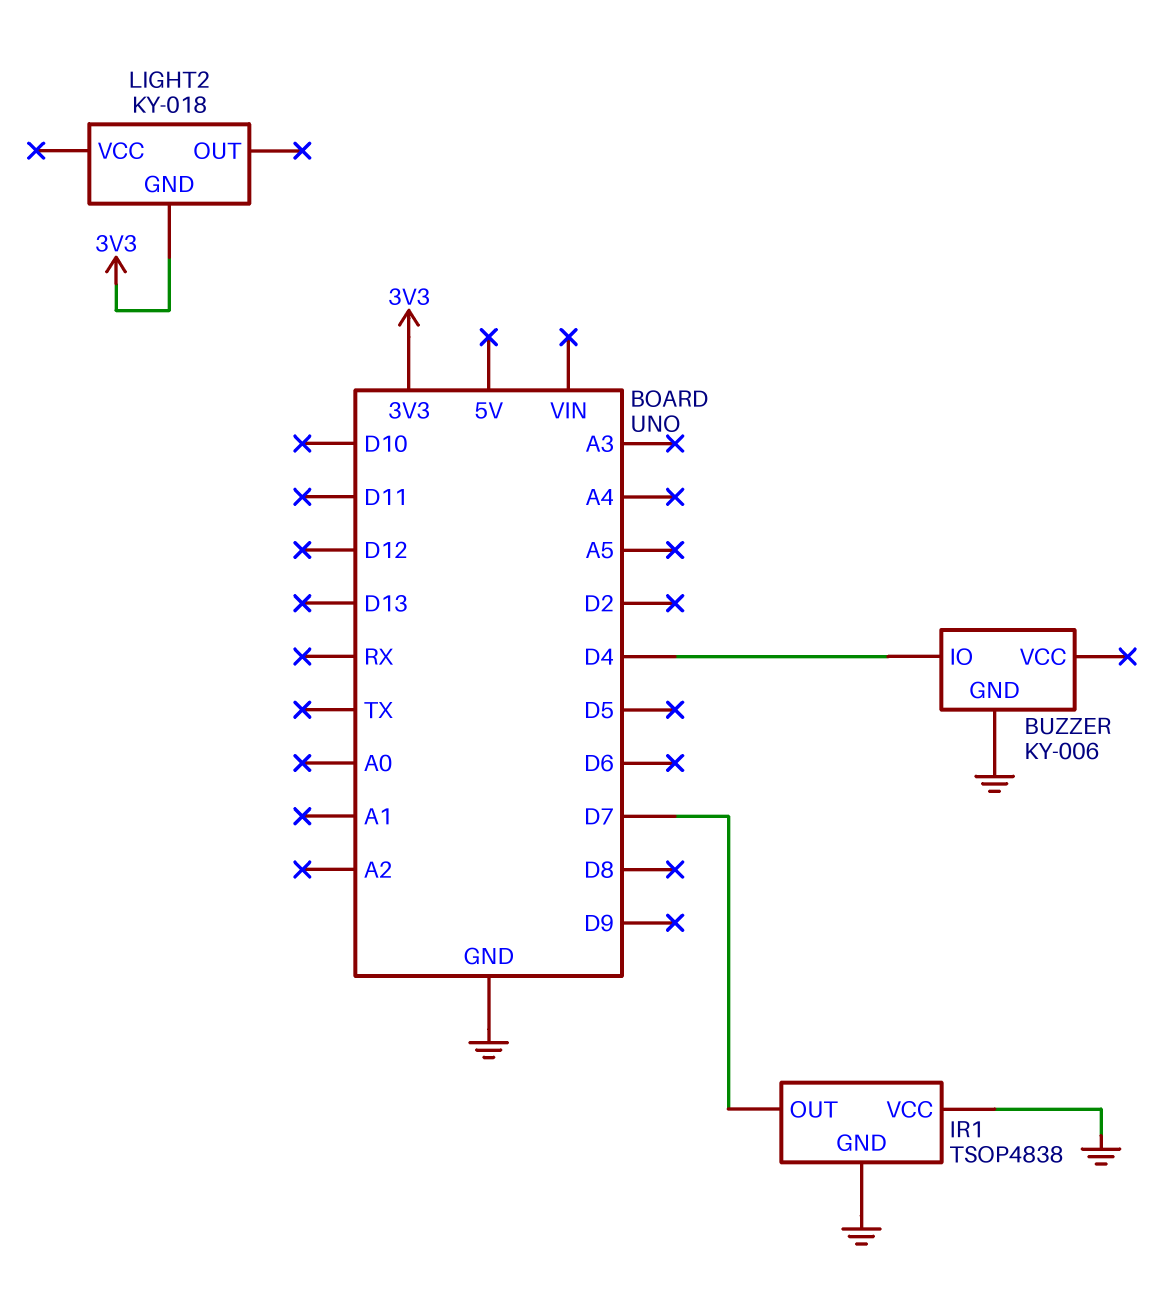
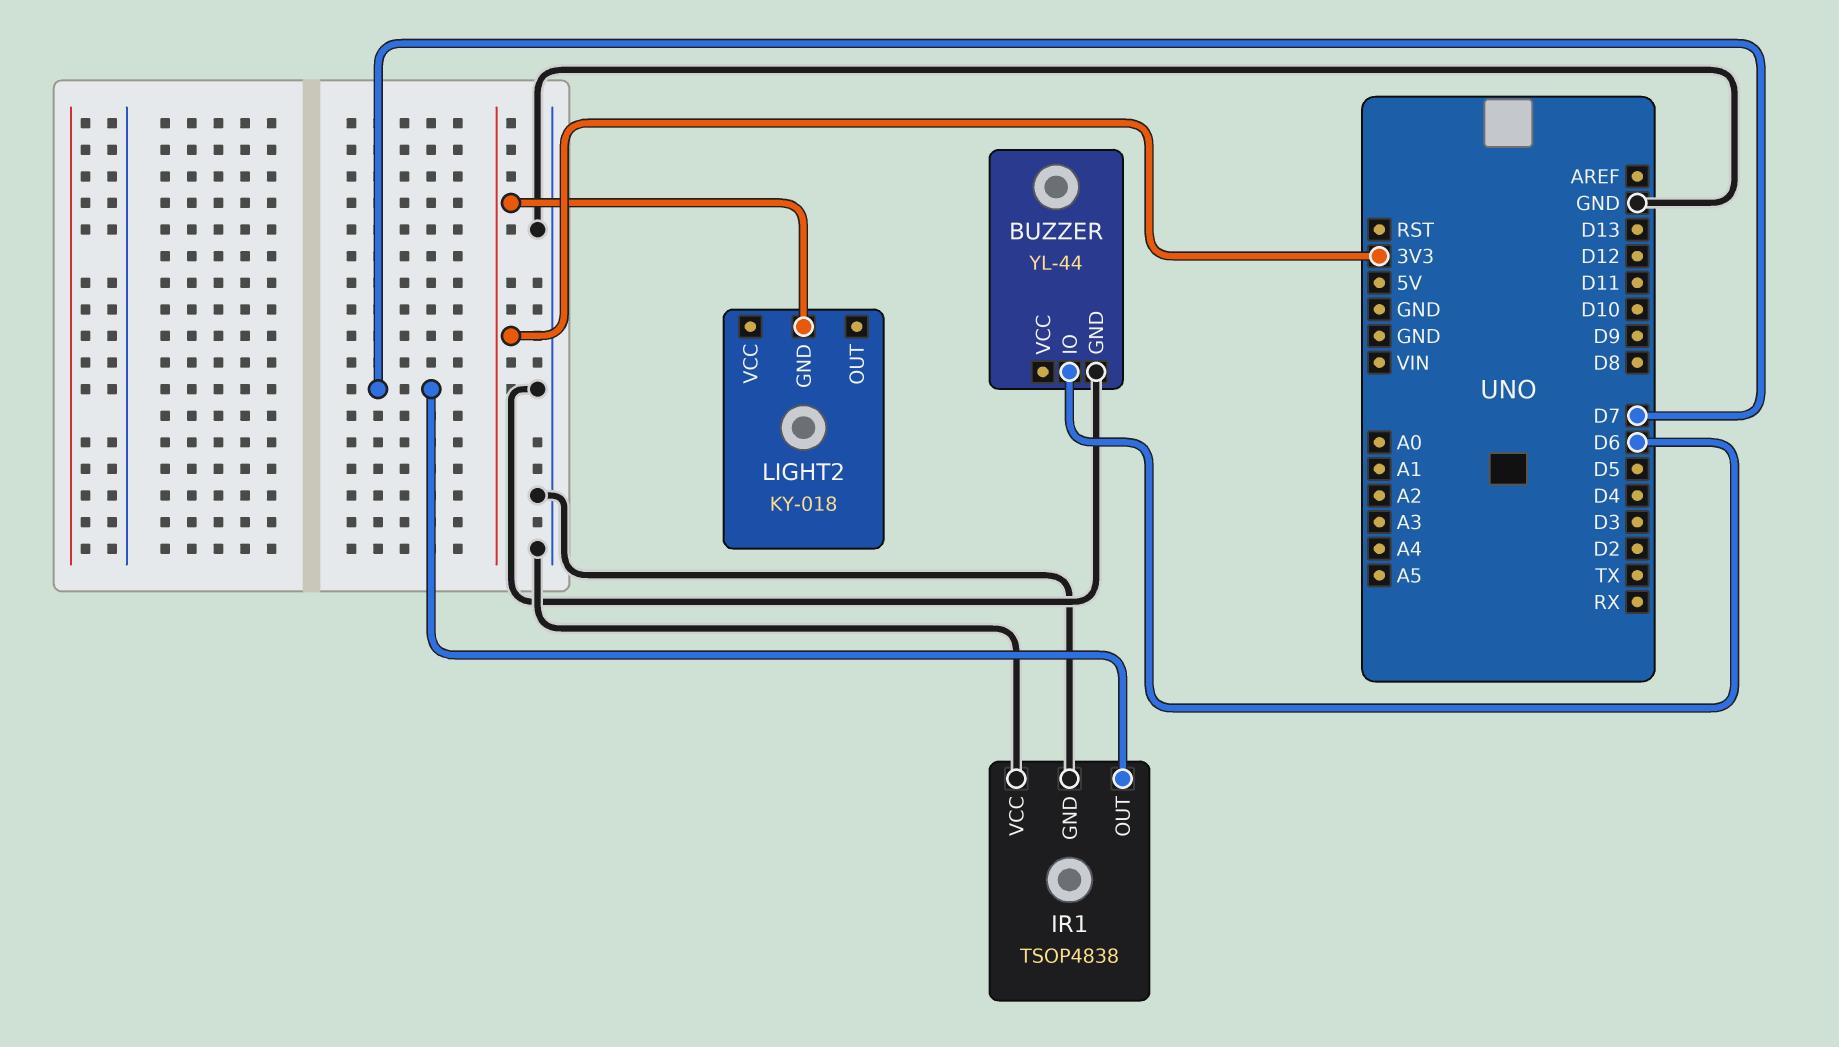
BUZZER: KY-006 -> YL-44
BUZZER pin IO: D4 -> D6

